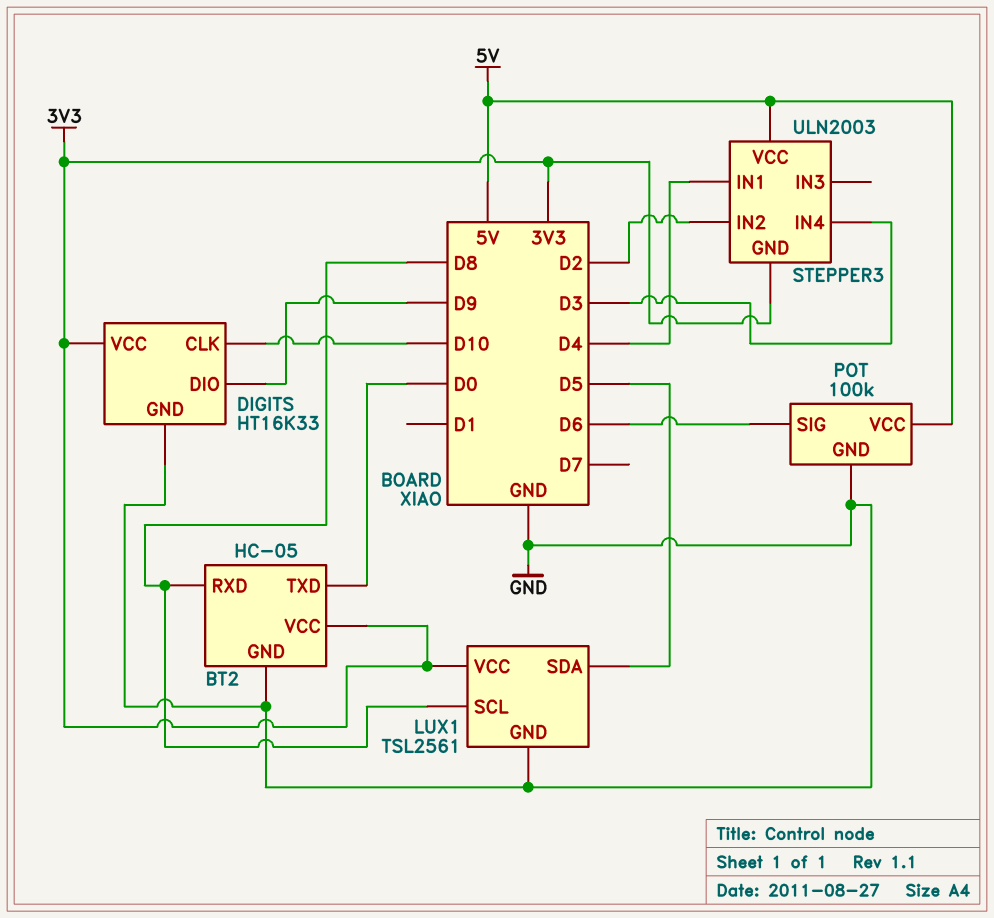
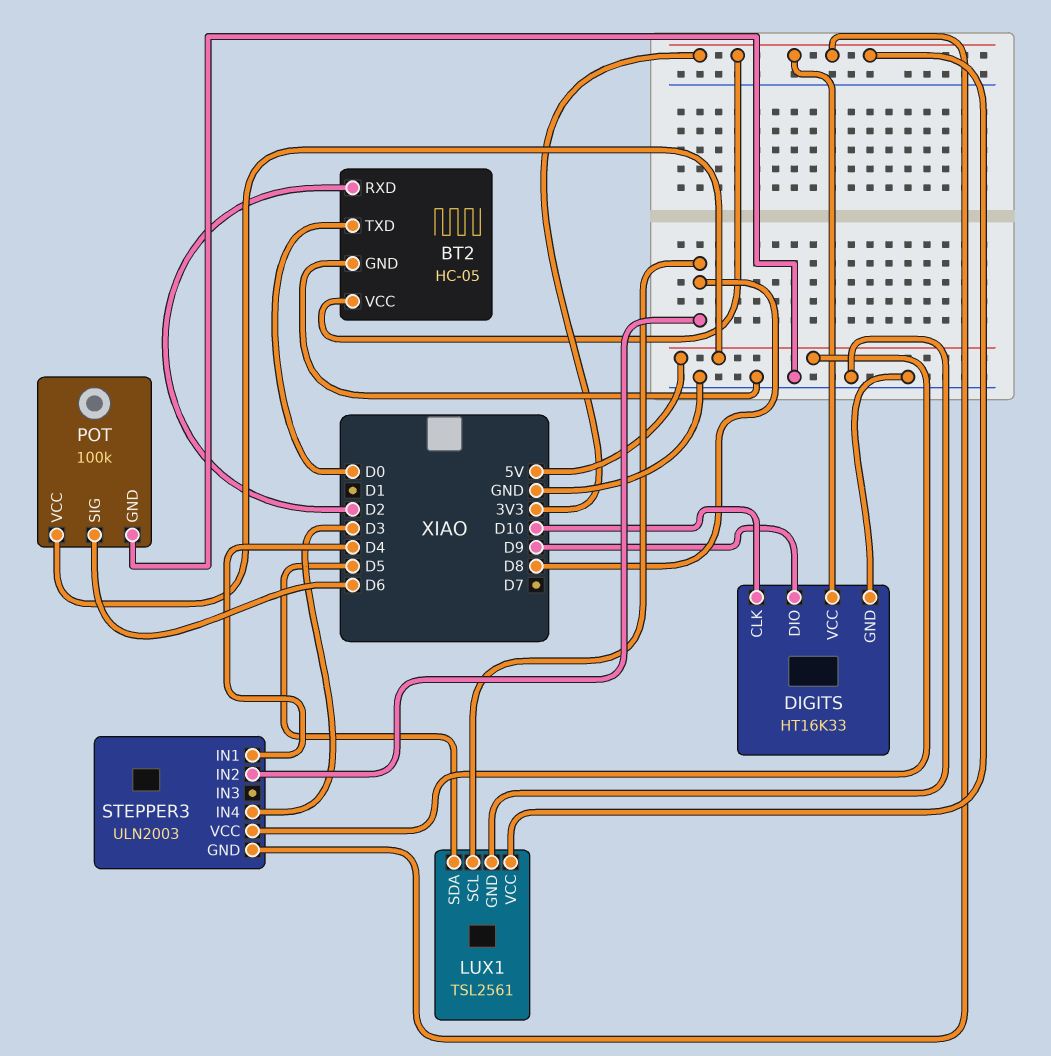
BT2 pin RXD: D8 -> D2
STEPPER3 pin IN2: D2 -> D8

